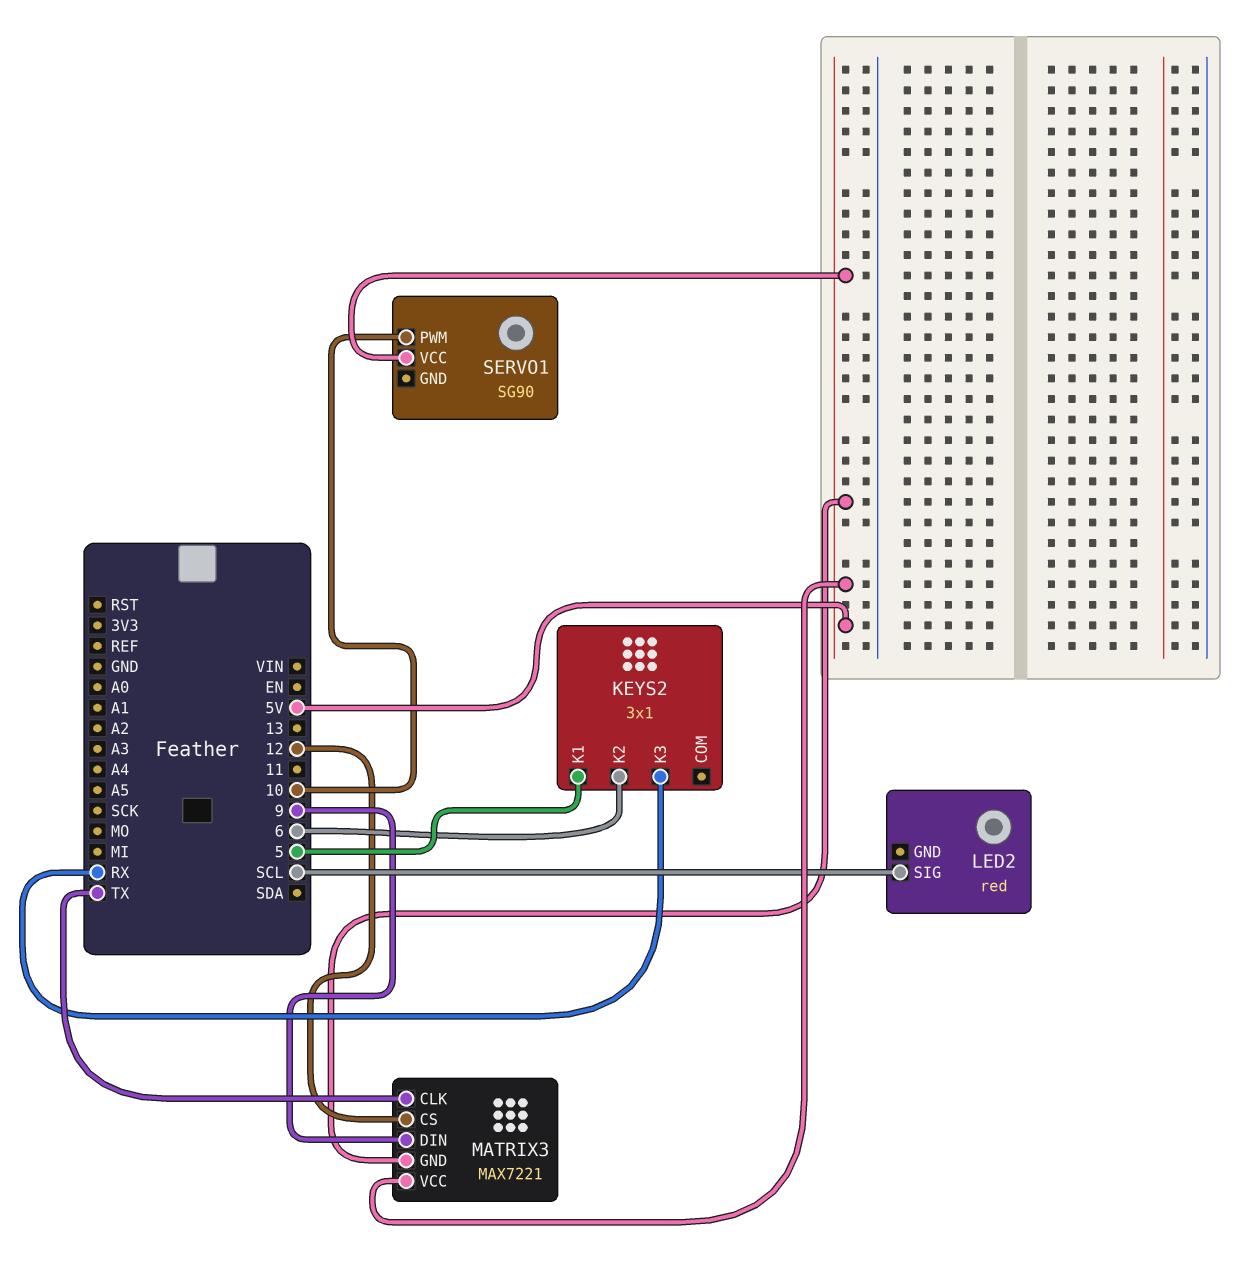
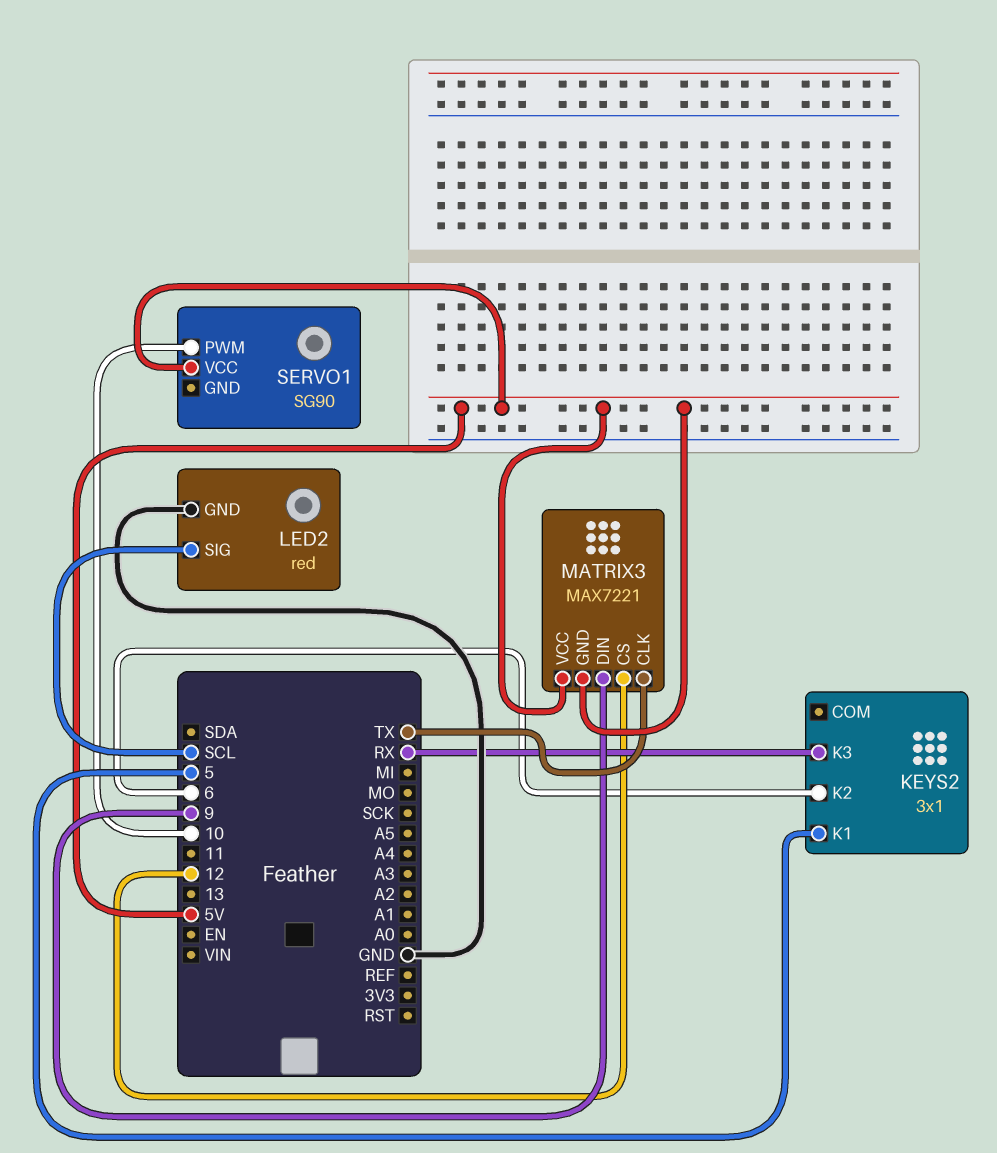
LED2 pin GND: none -> GND

